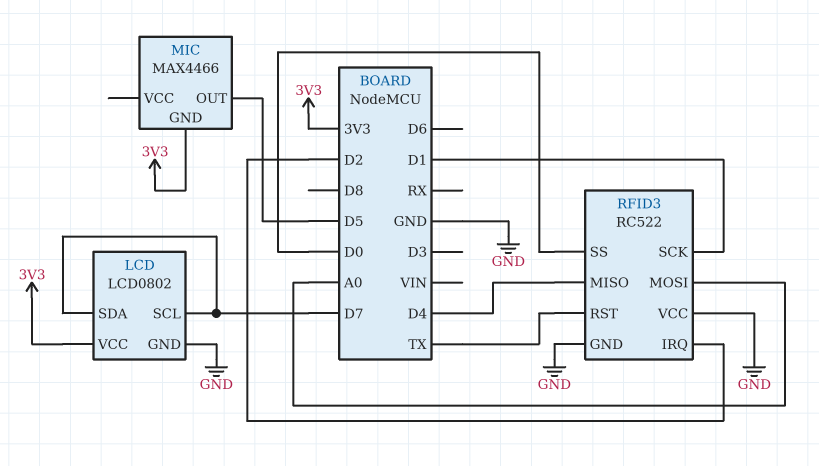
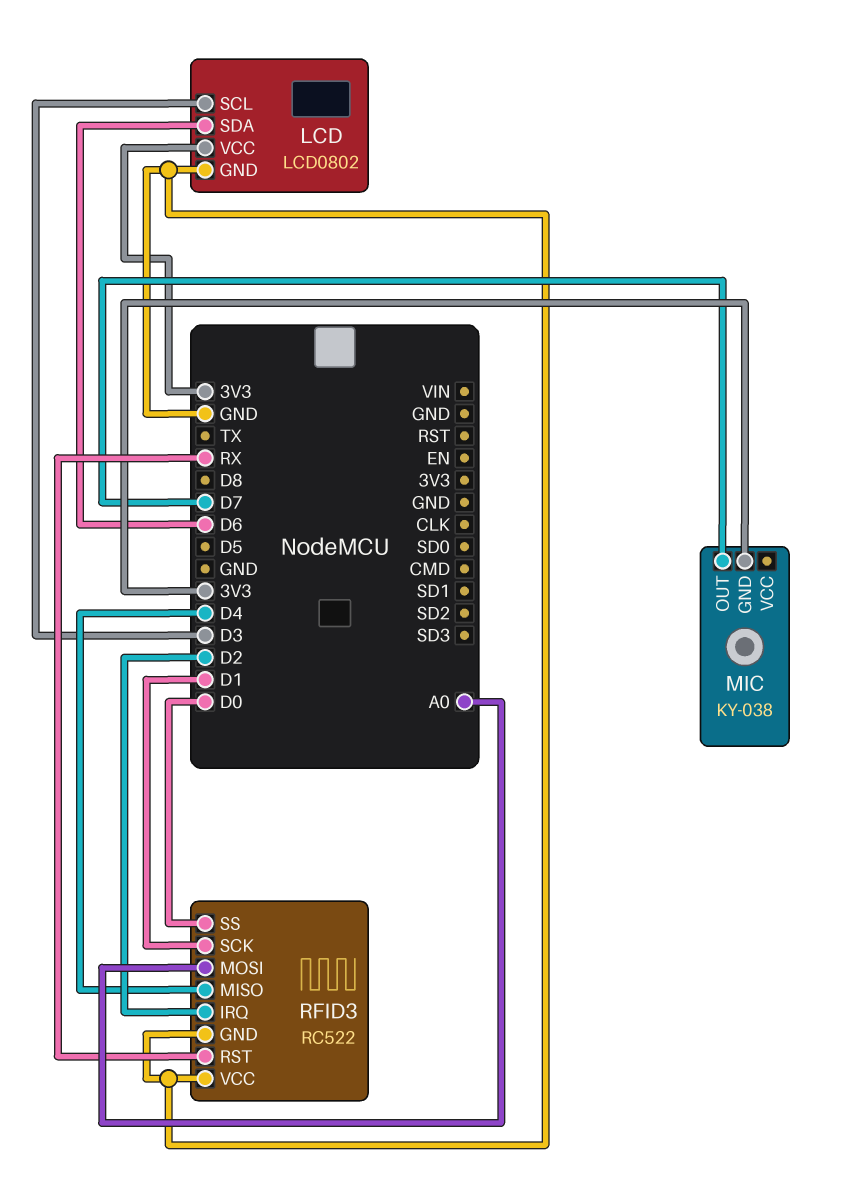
LCD pin SCL: D7 -> D3
LCD pin SDA: D7 -> D6
MIC: MAX4466 -> KY-038
MIC pin OUT: D5 -> D7
RFID3 pin RST: TX -> RX

